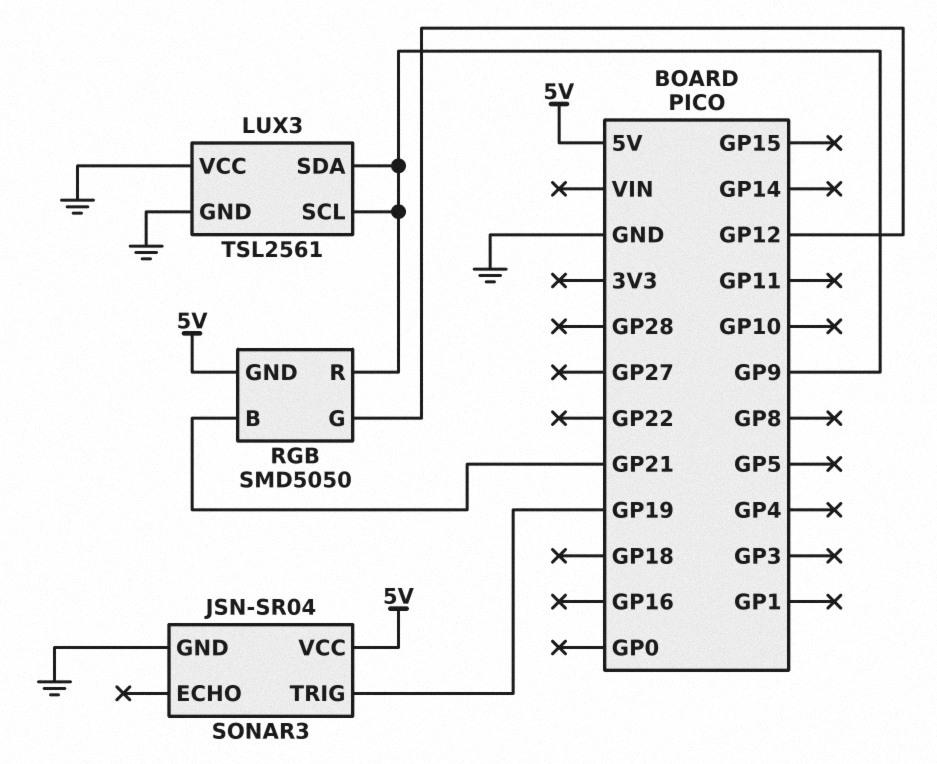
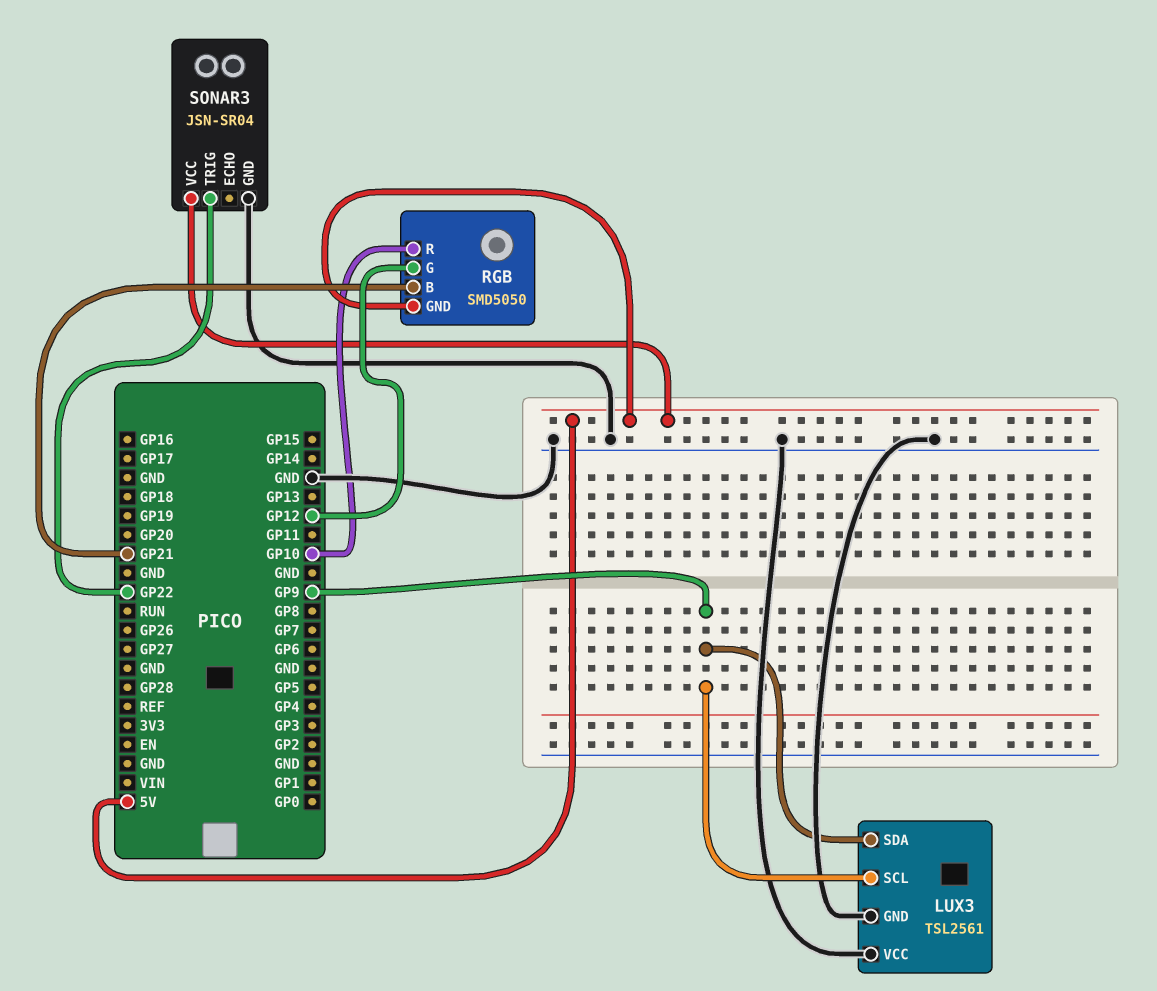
RGB pin R: GP9 -> GP10
SONAR3 pin TRIG: GP19 -> GP22

